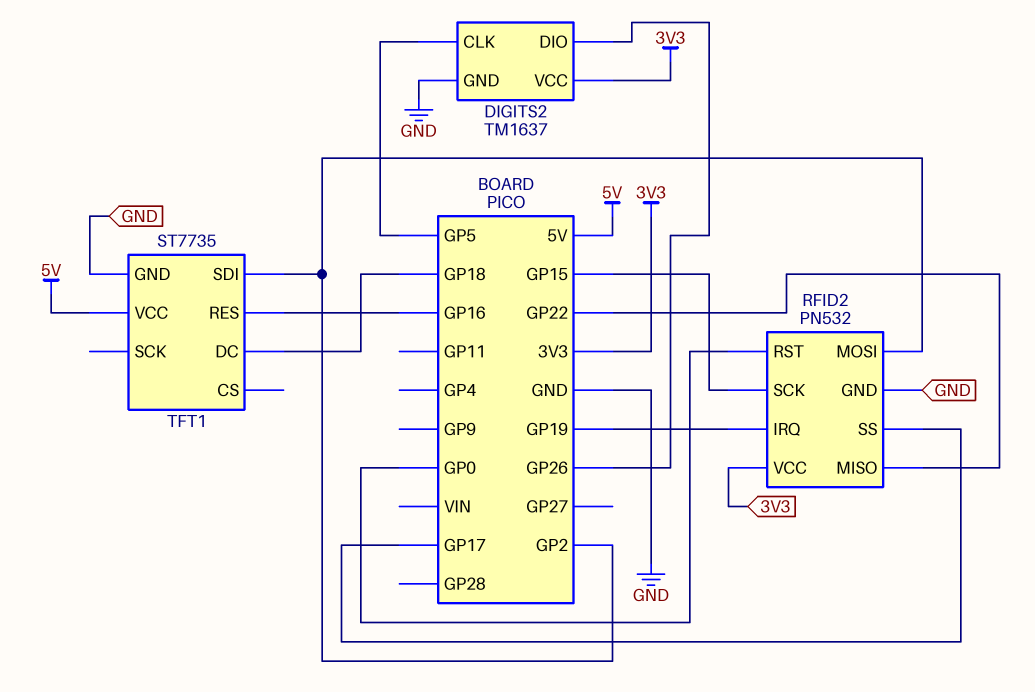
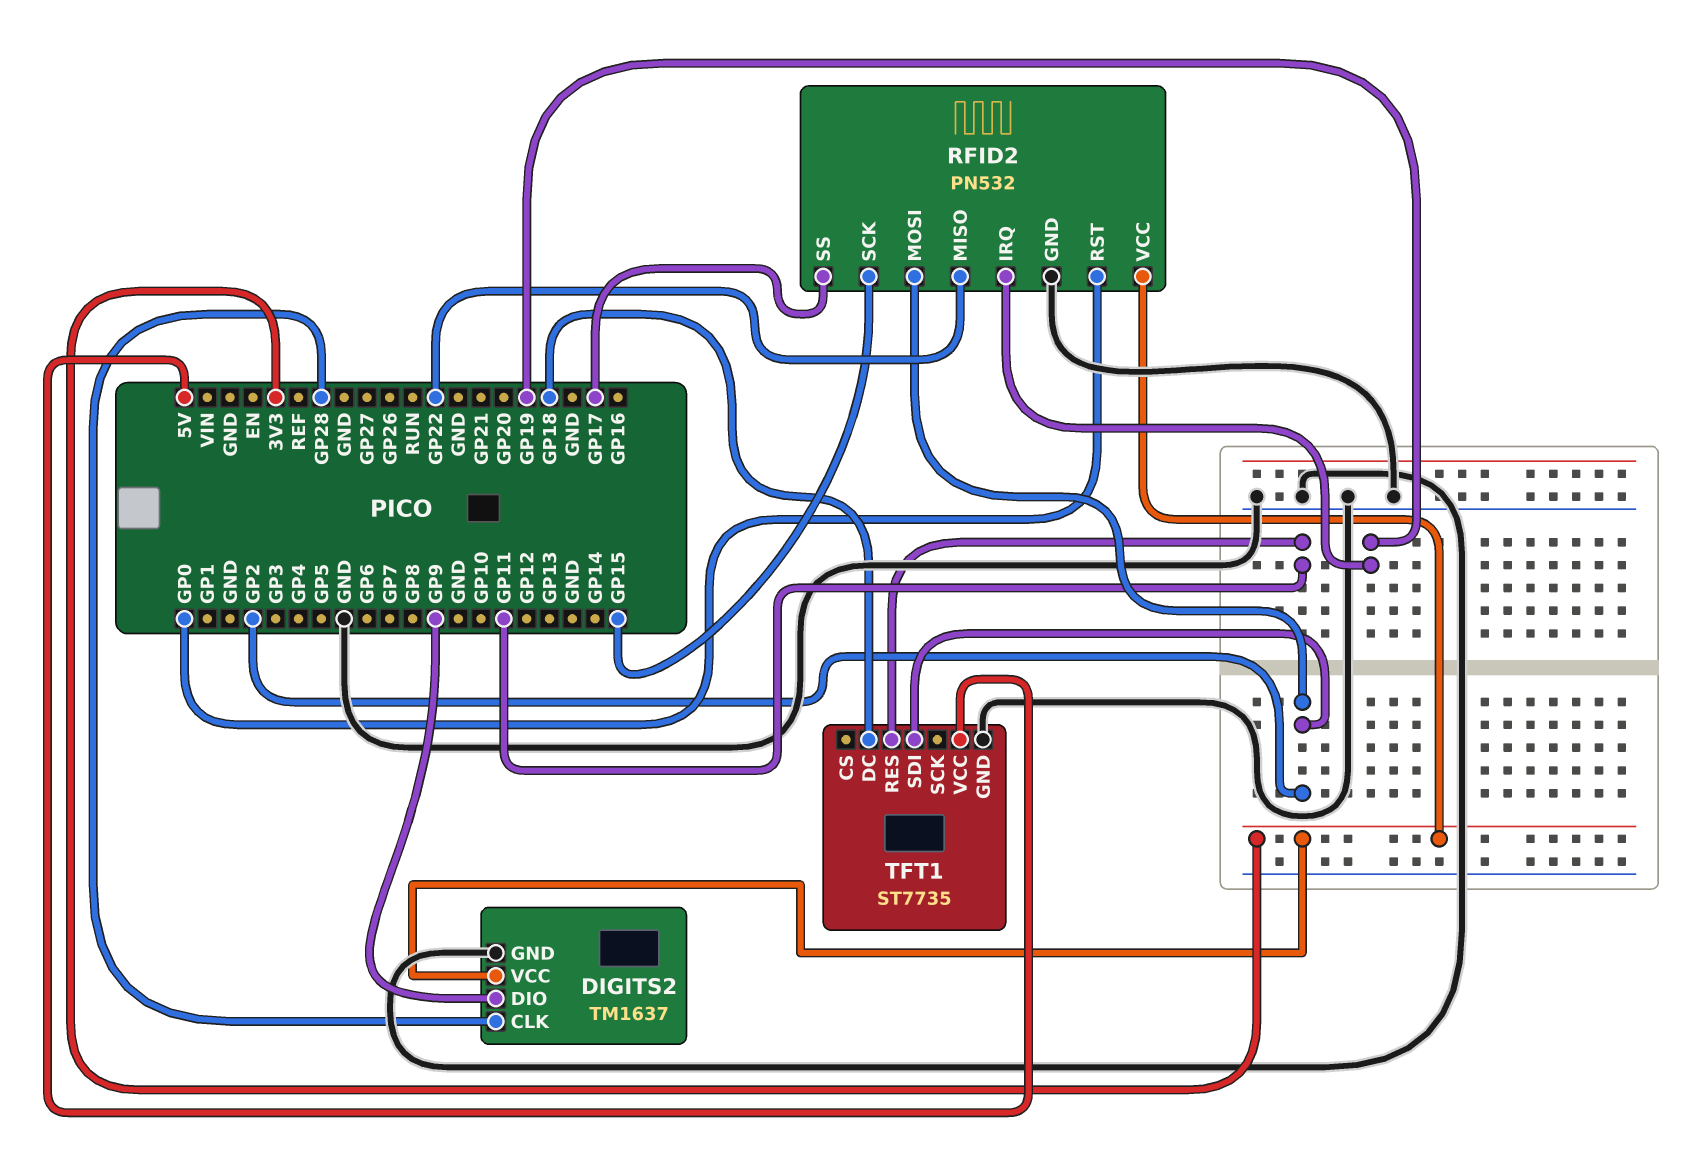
DIGITS2 pin CLK: GP5 -> GP28
DIGITS2 pin DIO: GP26 -> GP9
TFT1 pin RES: GP16 -> GP11

